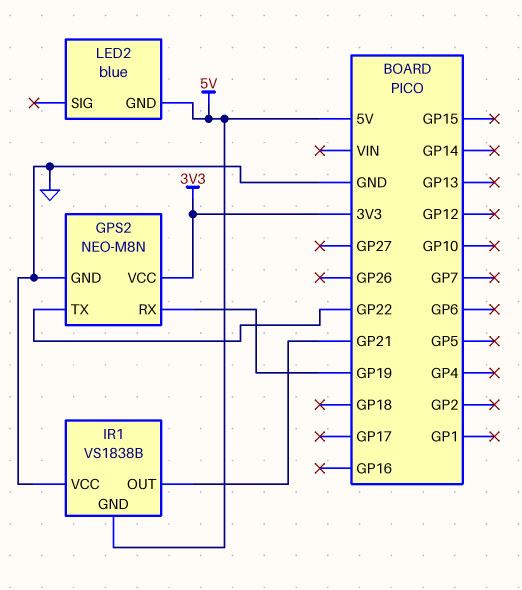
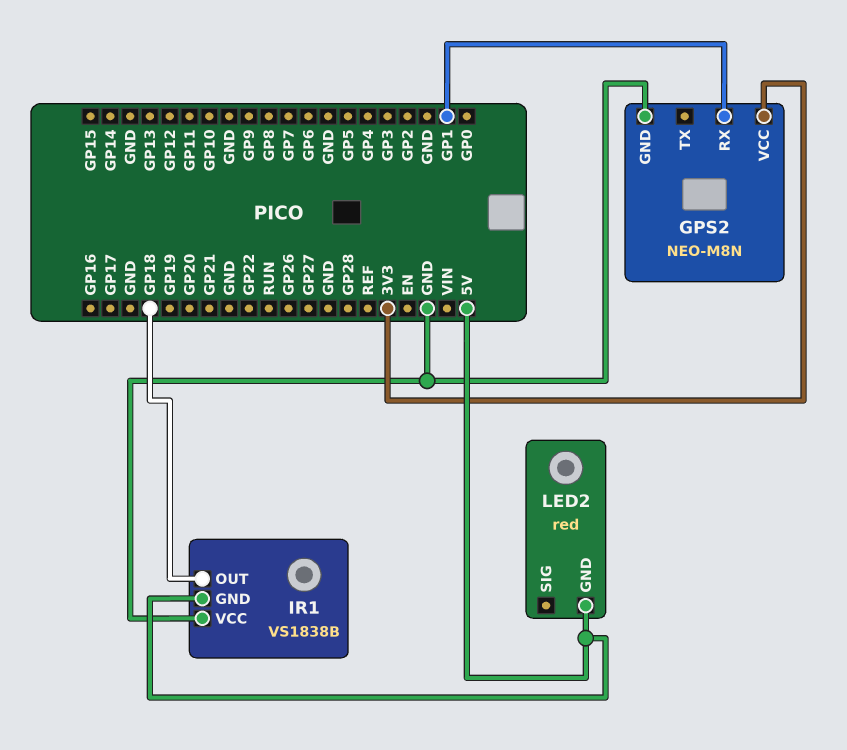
GPS2 pin RX: GP19 -> GP1
GPS2 pin TX: GP22 -> none
IR1 pin OUT: GP21 -> GP18
LED2: blue -> red

